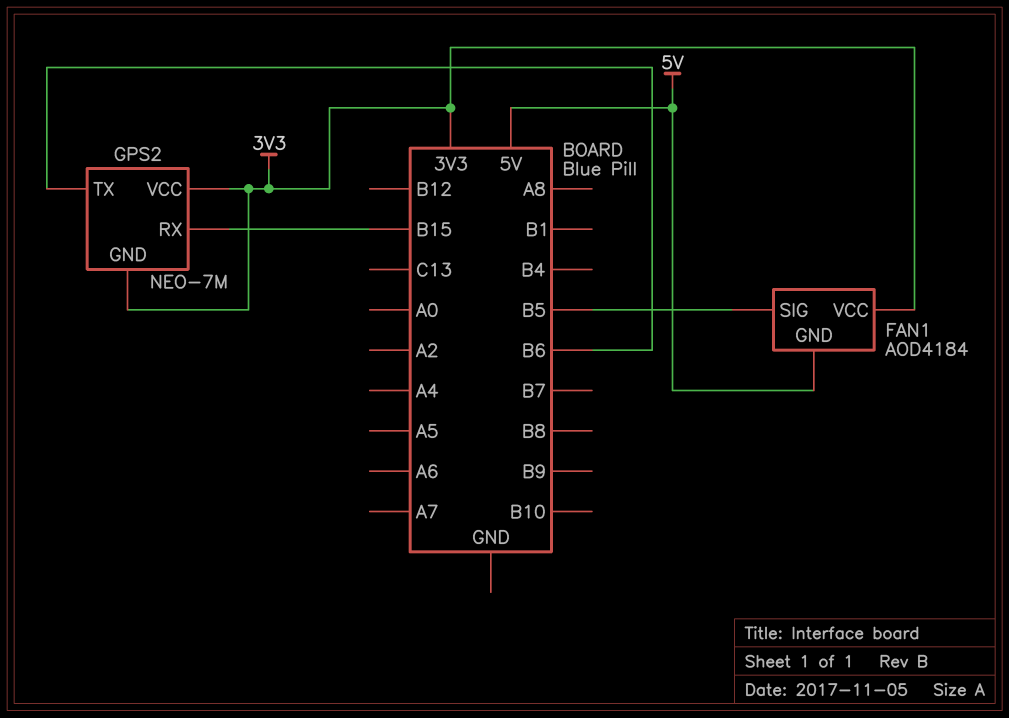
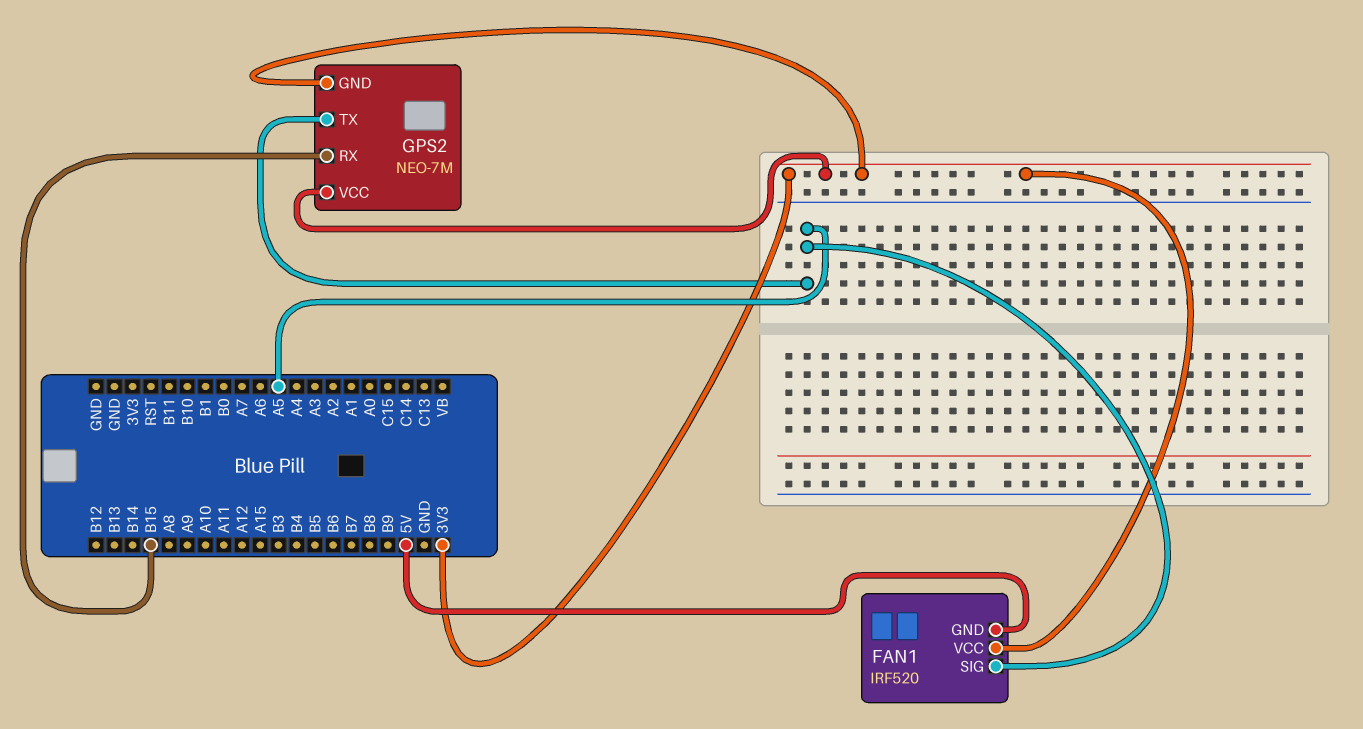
FAN1: AOD4184 -> IRF520
FAN1 pin SIG: B5 -> A5
GPS2 pin TX: B6 -> A5

